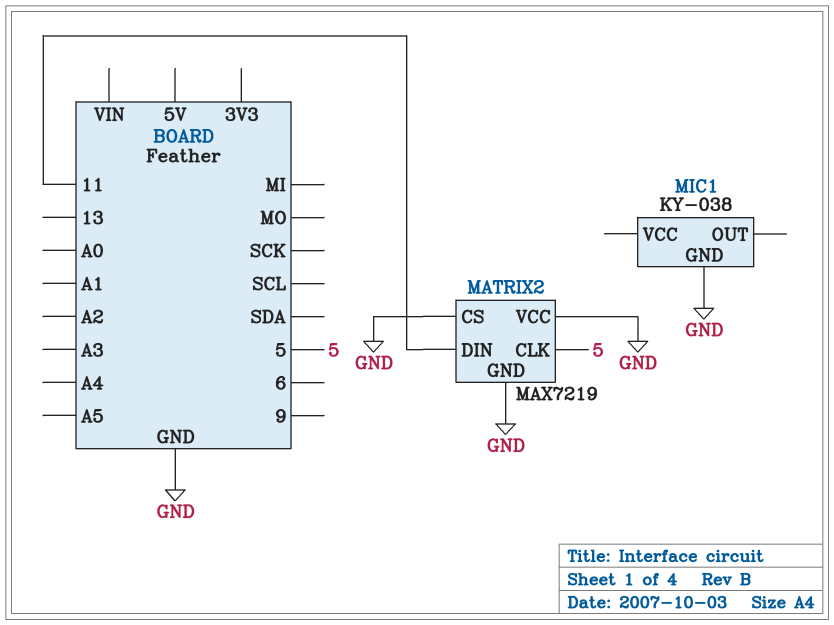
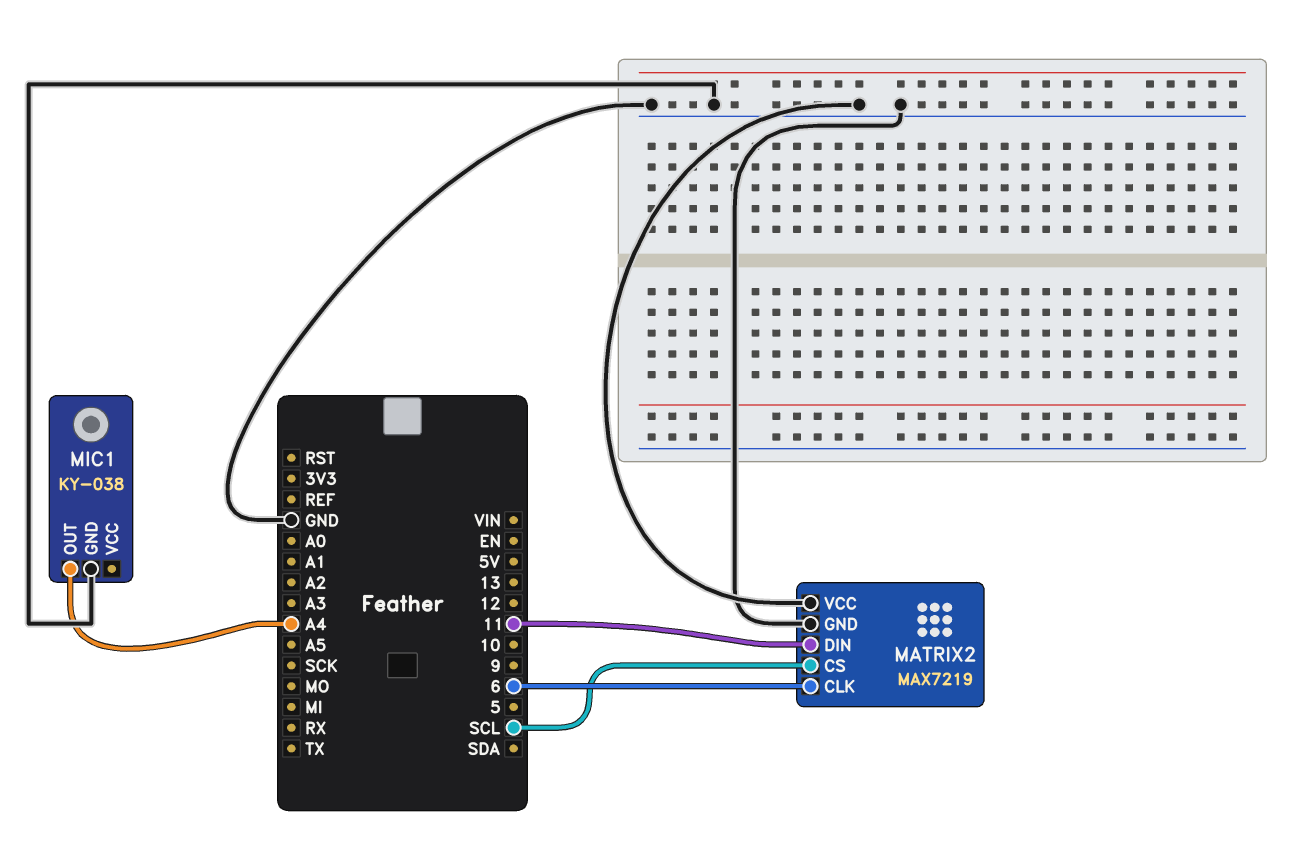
MATRIX2 pin CLK: 5 -> 6
MATRIX2 pin CS: GND -> SCL
MIC1 pin OUT: none -> A4

